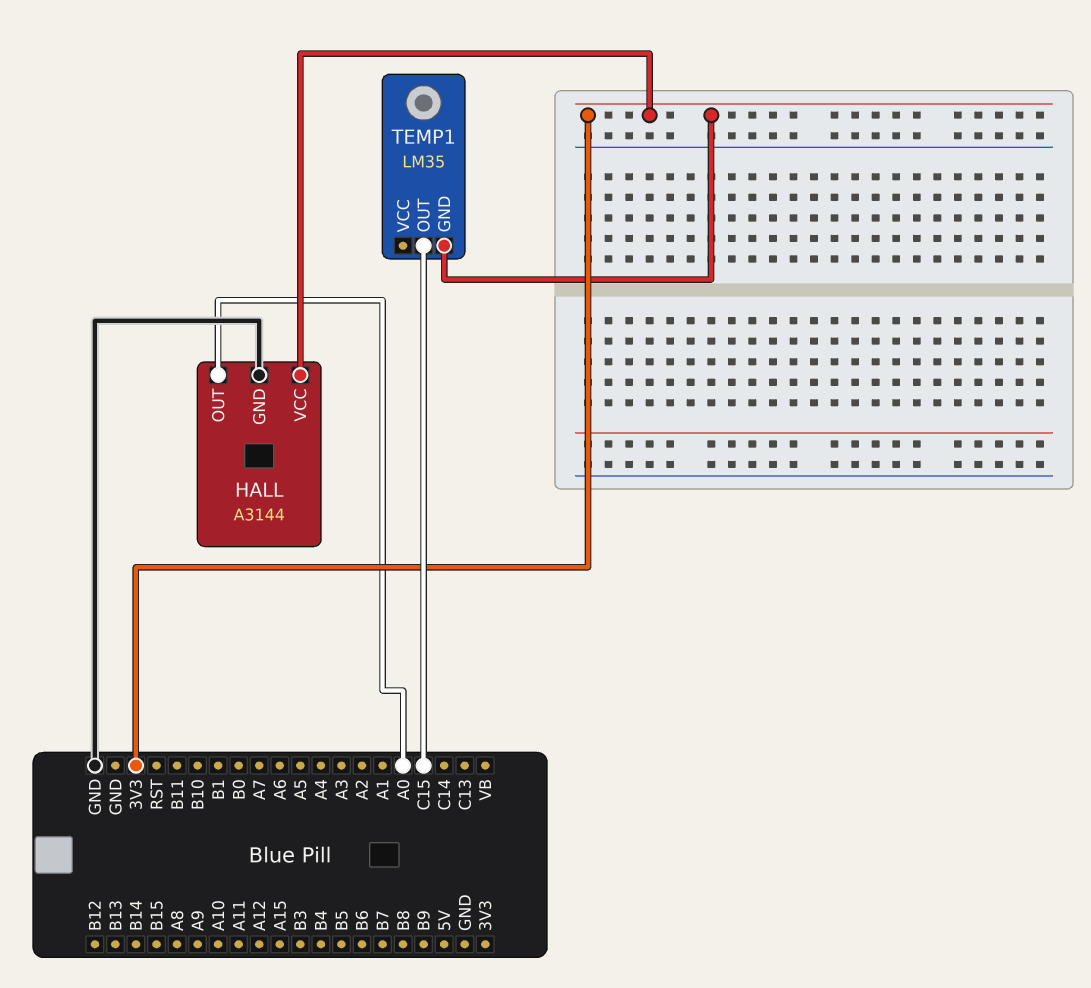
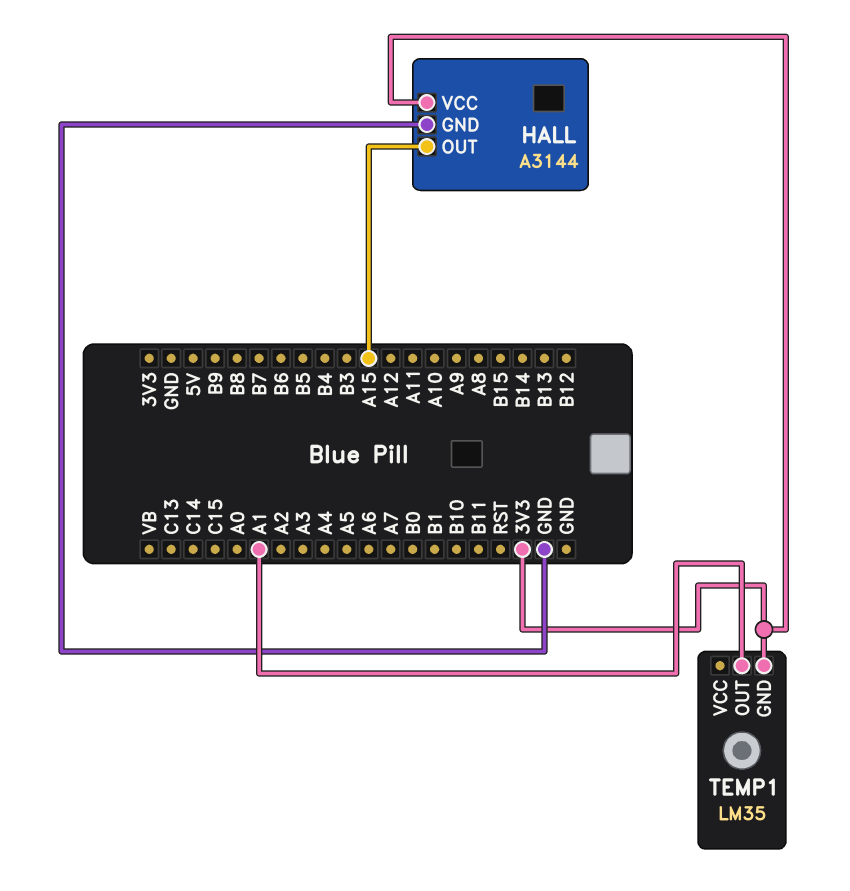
HALL pin OUT: A0 -> A15
TEMP1 pin OUT: C15 -> A1

